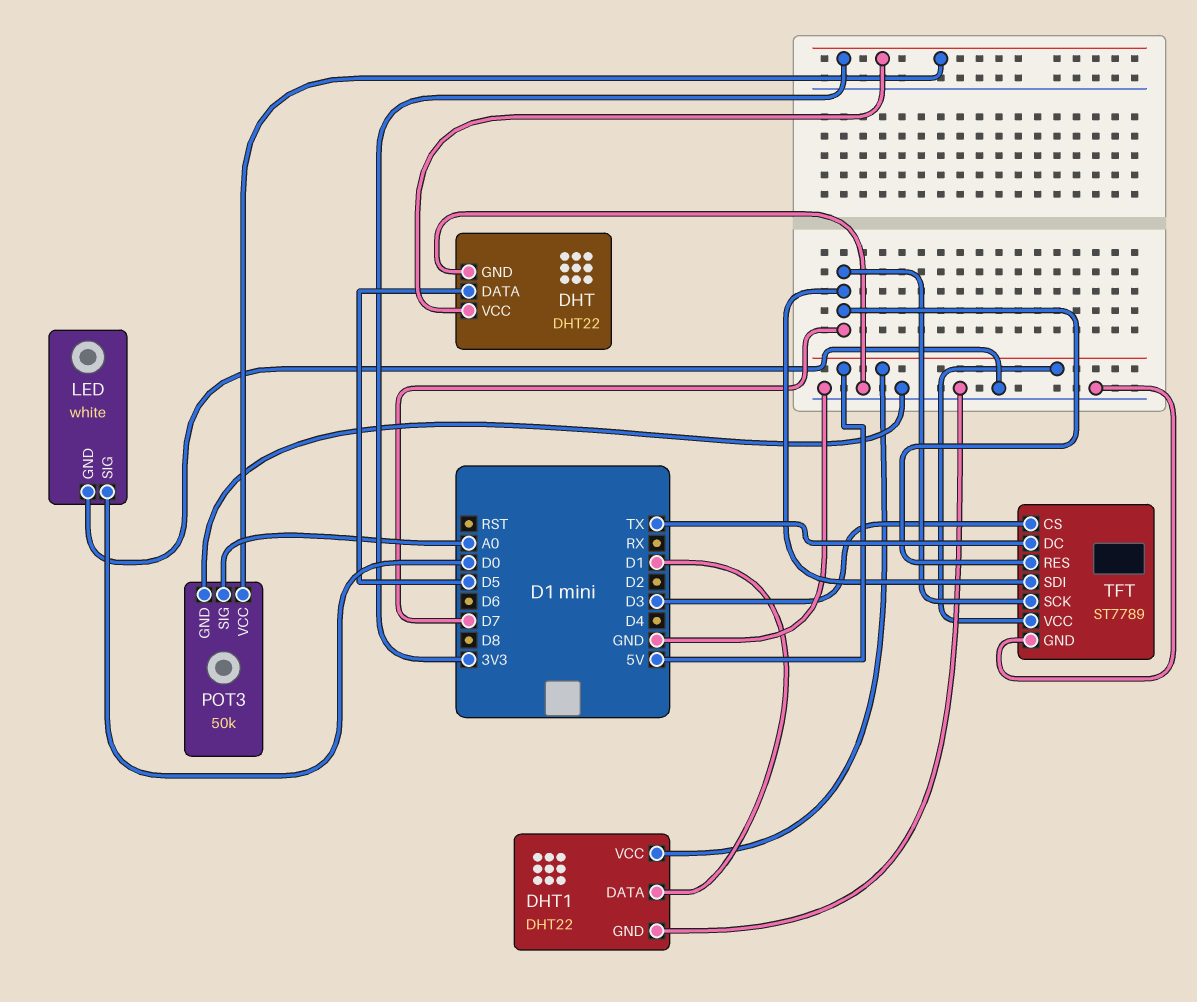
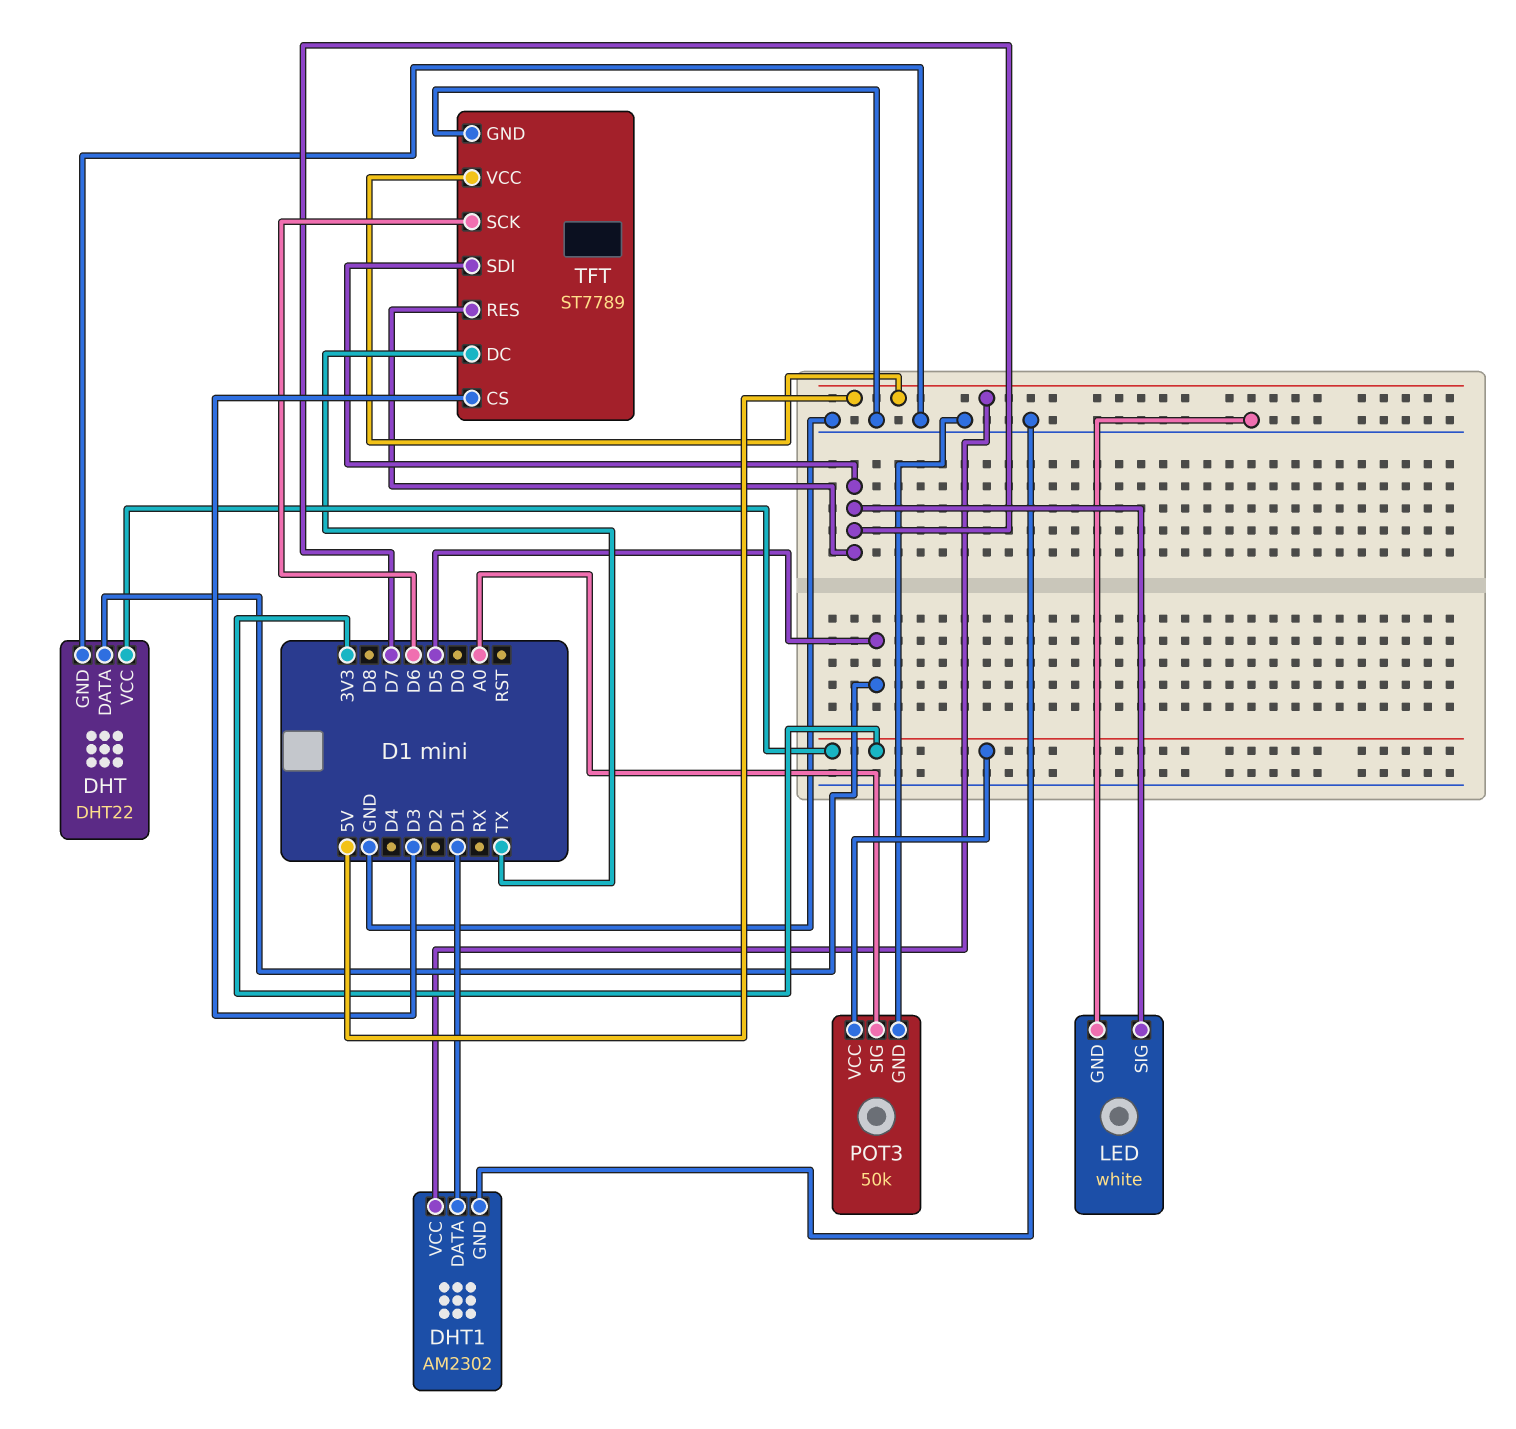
DHT1: DHT22 -> AM2302
LED pin SIG: D0 -> D7
TFT pin SCK: D7 -> D6

